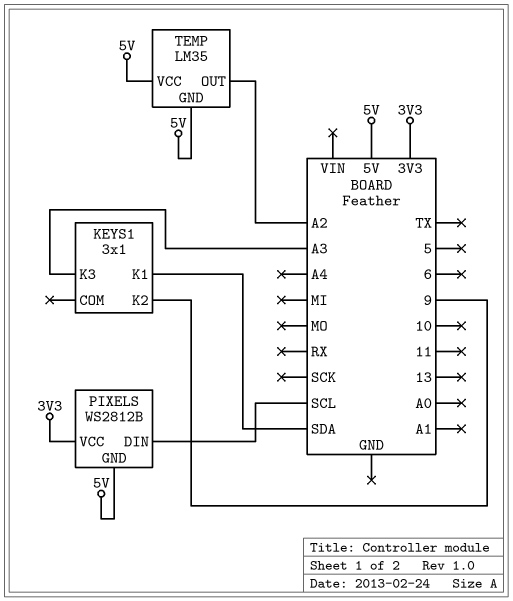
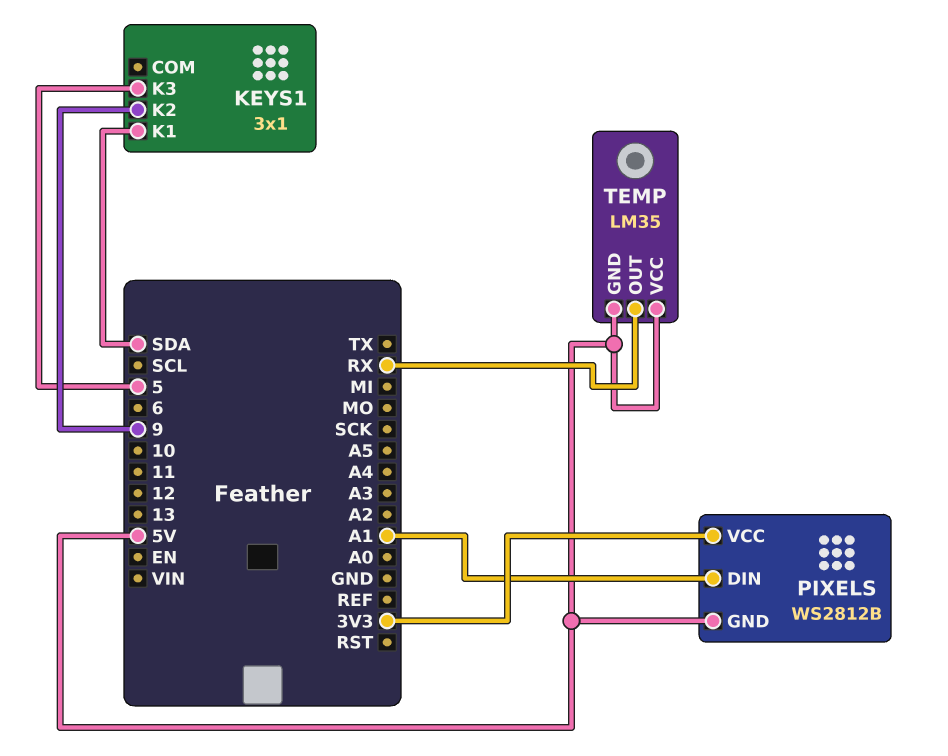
KEYS1 pin K3: A3 -> 5
PIXELS pin DIN: SCL -> A1
TEMP pin OUT: A2 -> RX

